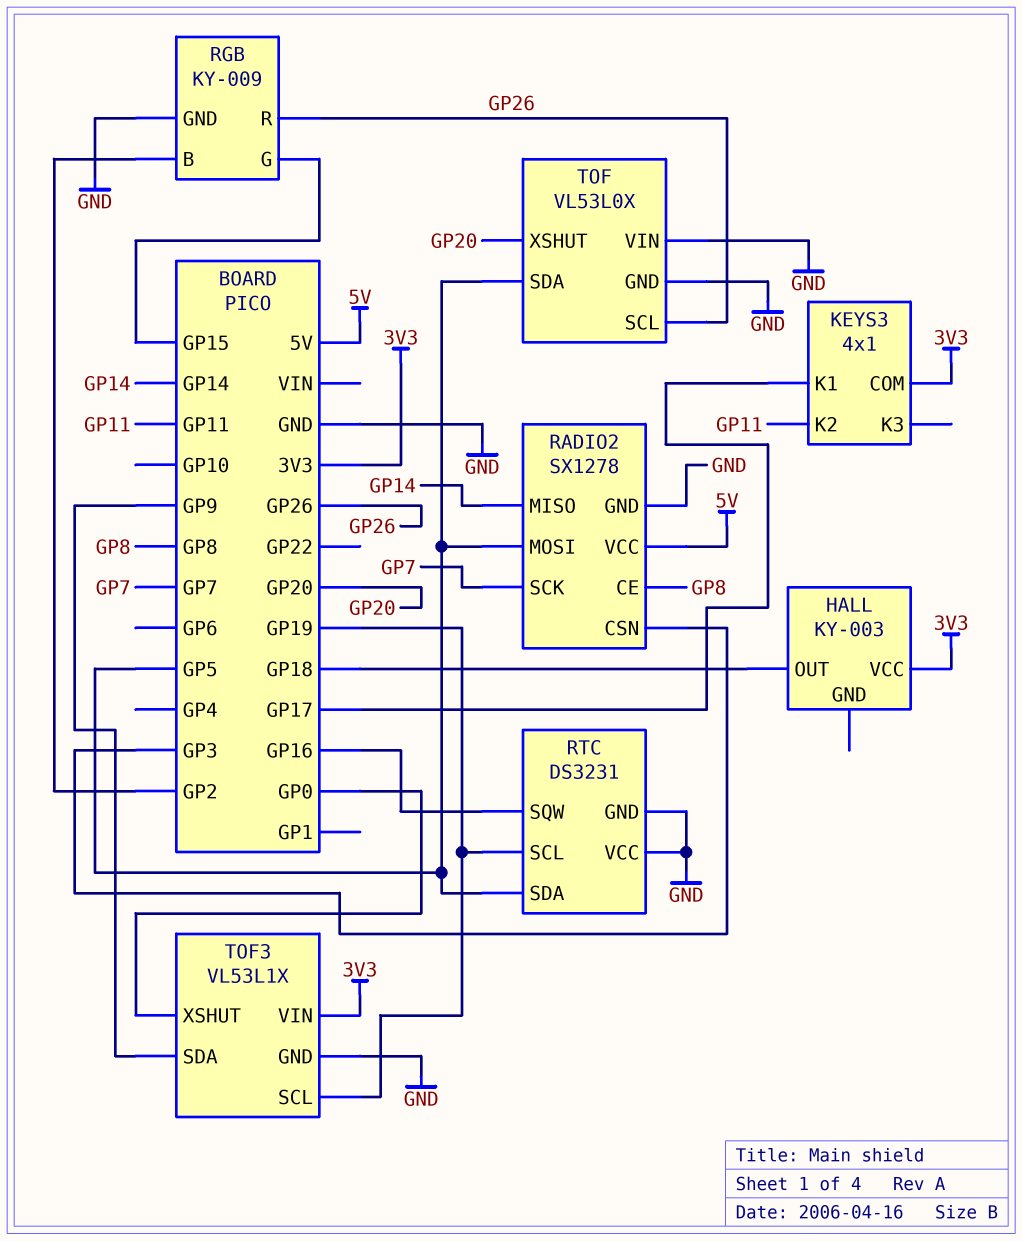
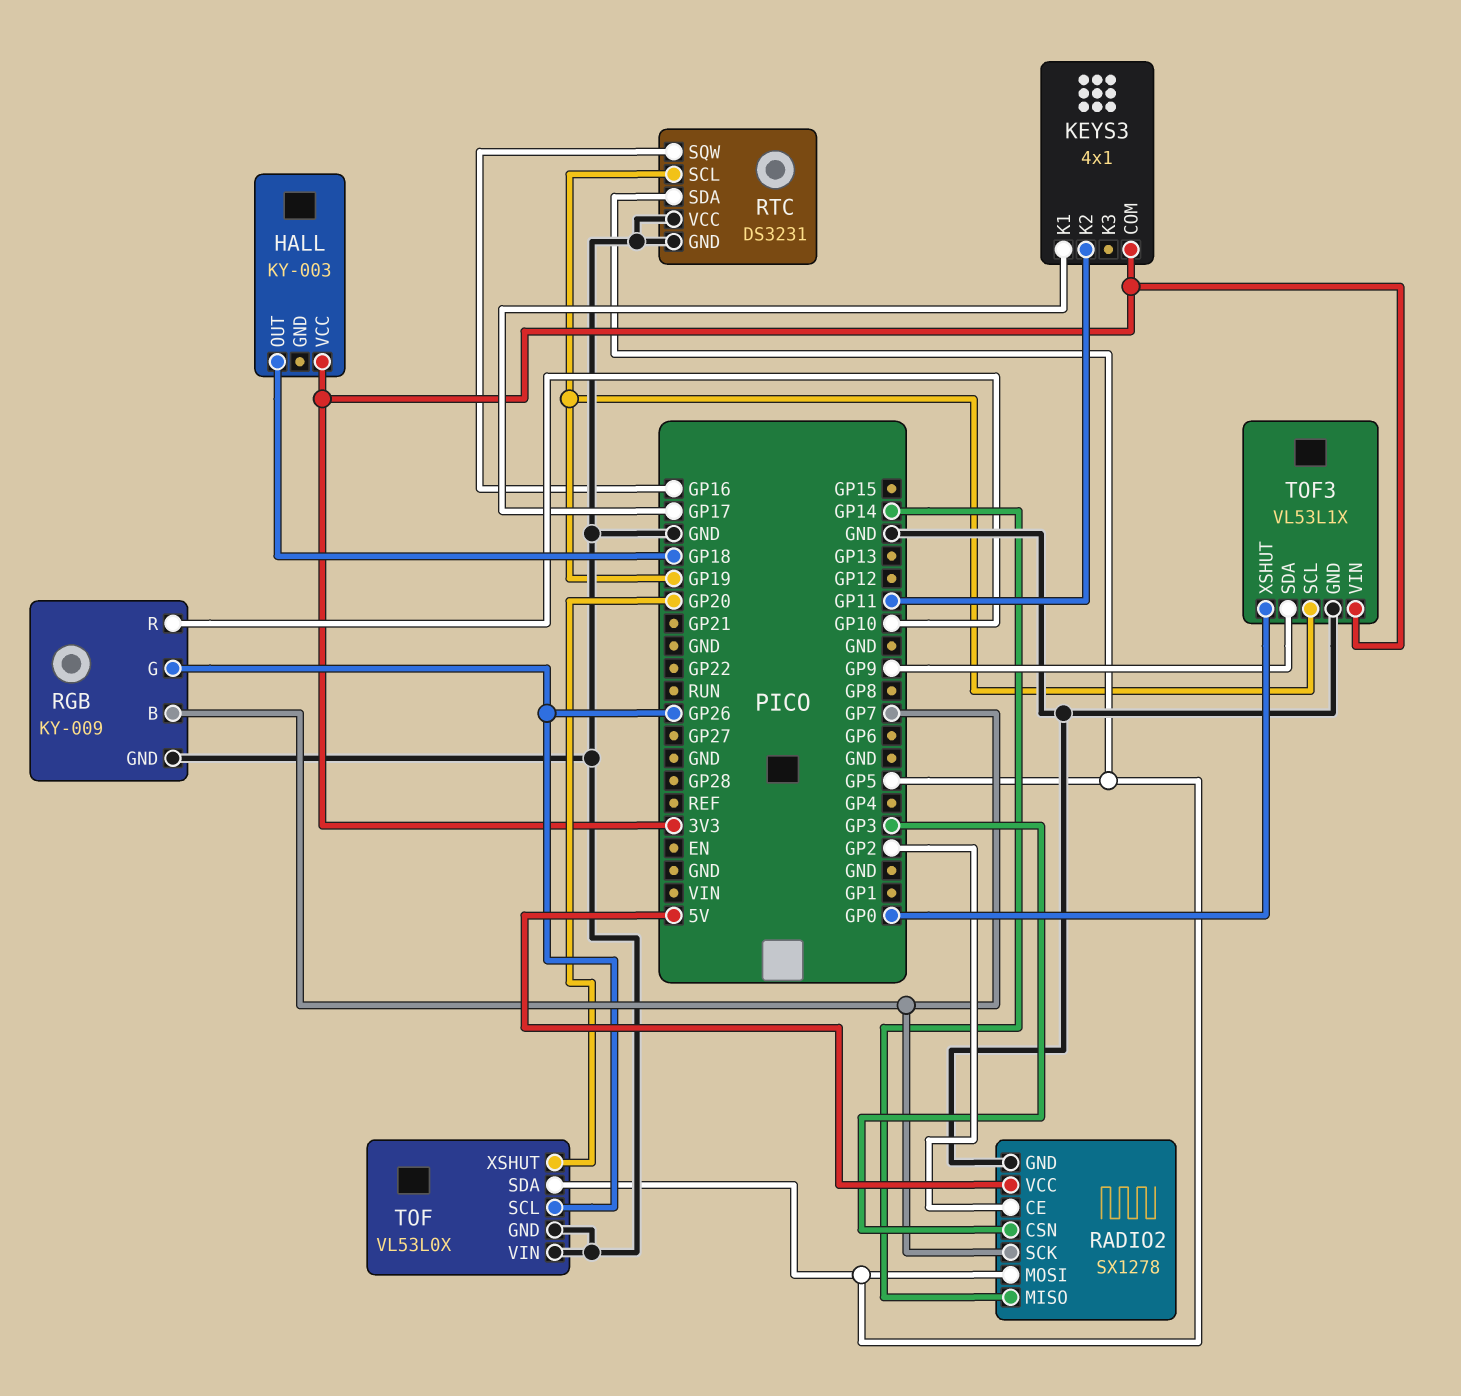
RADIO2 pin CE: GP8 -> GP2
RGB pin B: GP2 -> GP7
RGB pin G: GP15 -> GP26
RGB pin R: GP26 -> GP10

